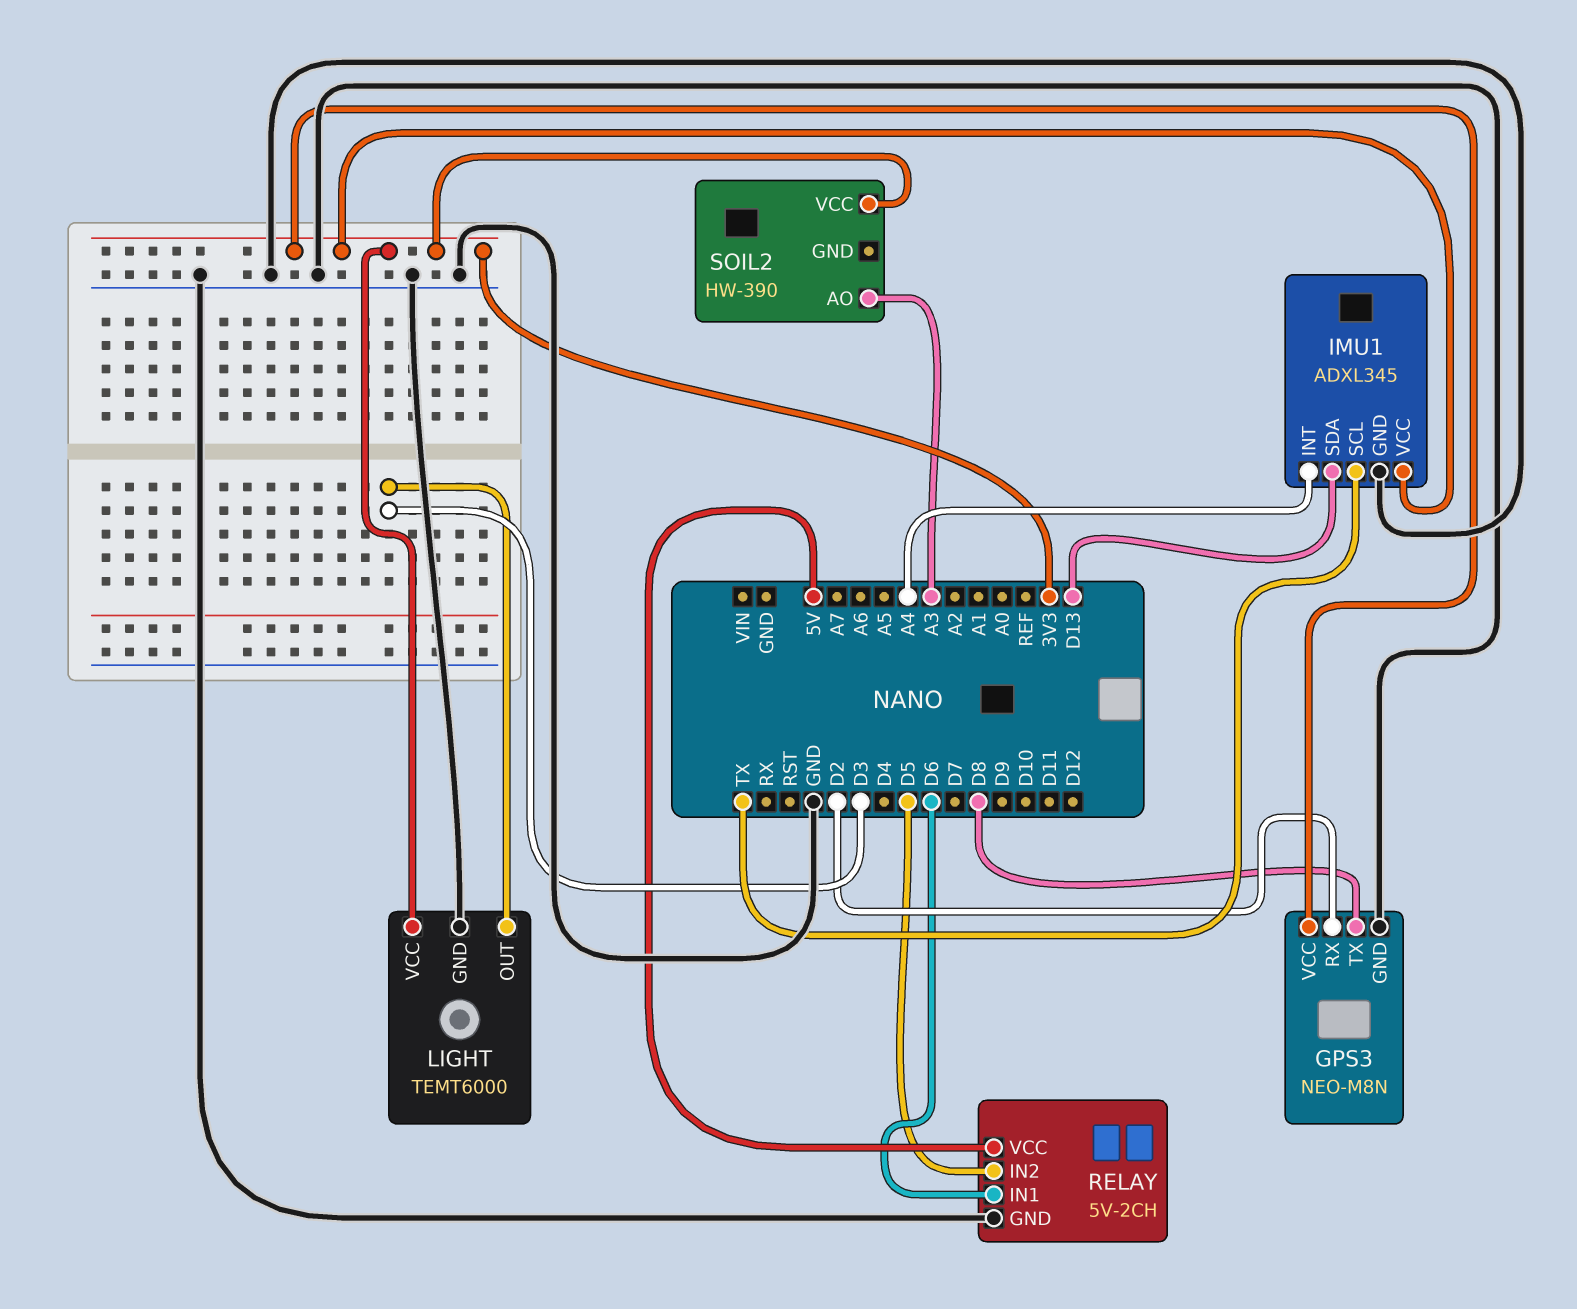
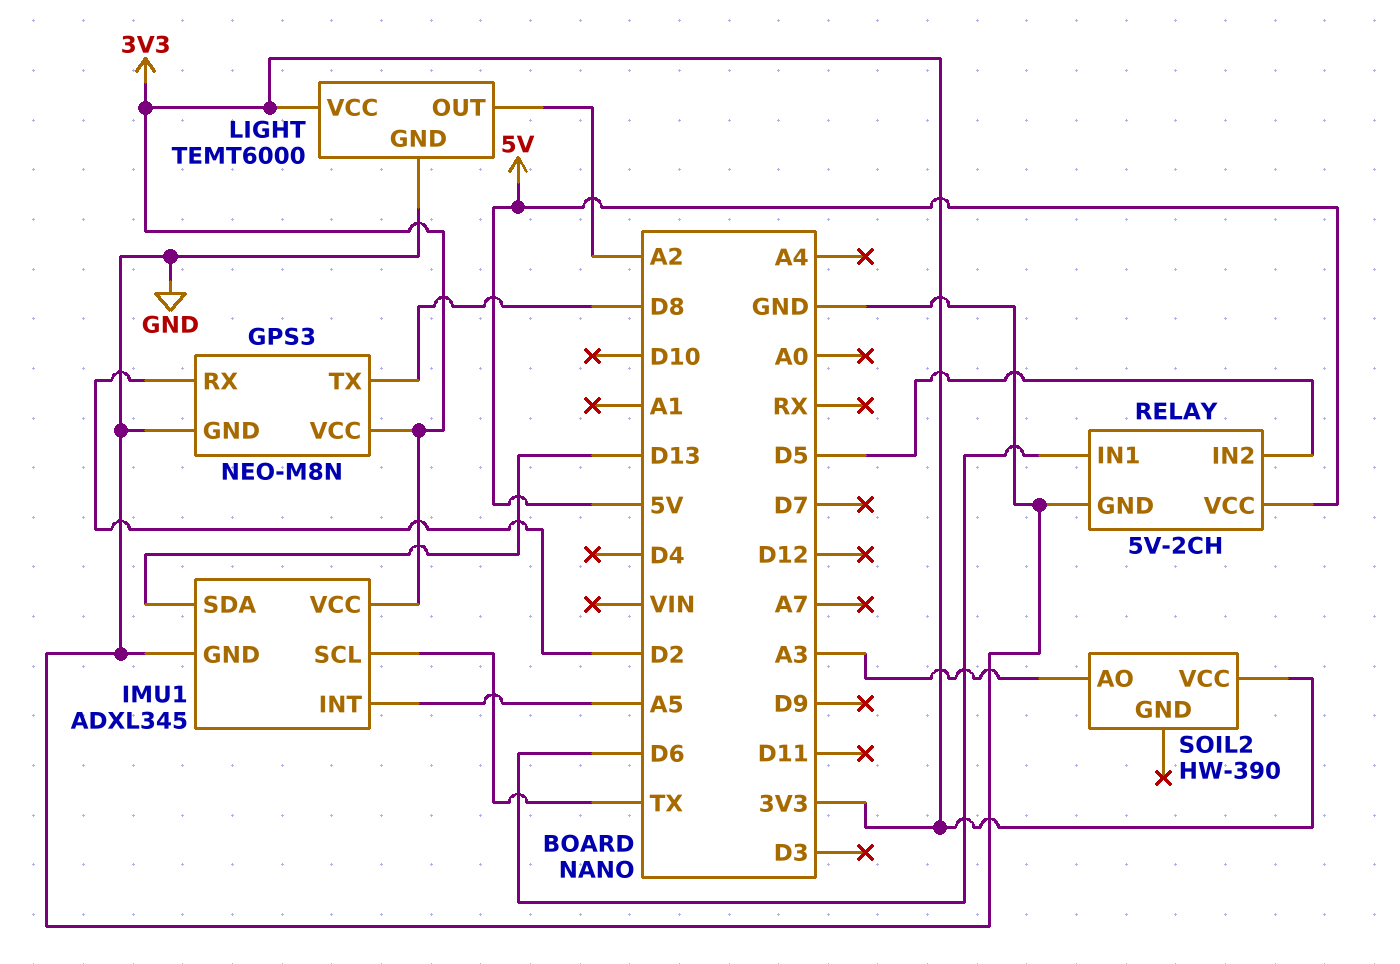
IMU1 pin INT: A4 -> A5
LIGHT pin OUT: D3 -> A2

